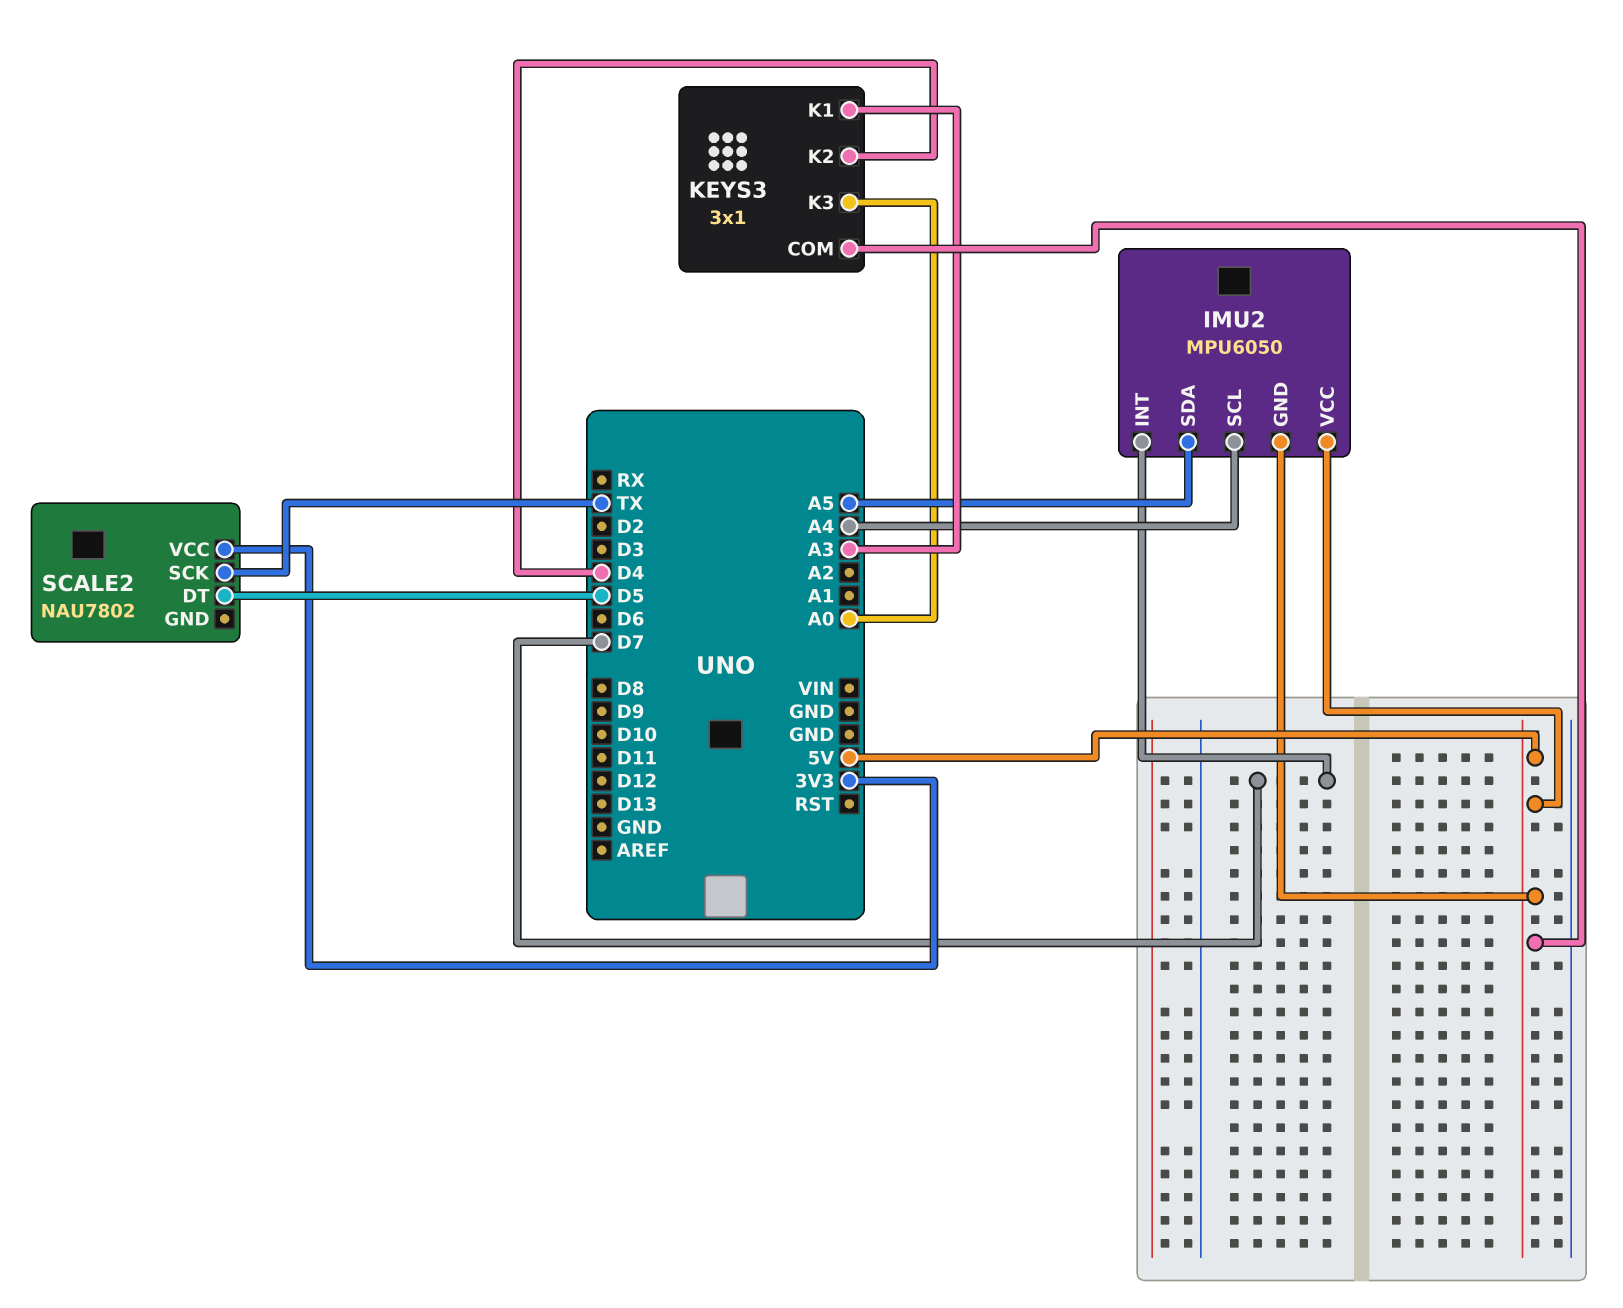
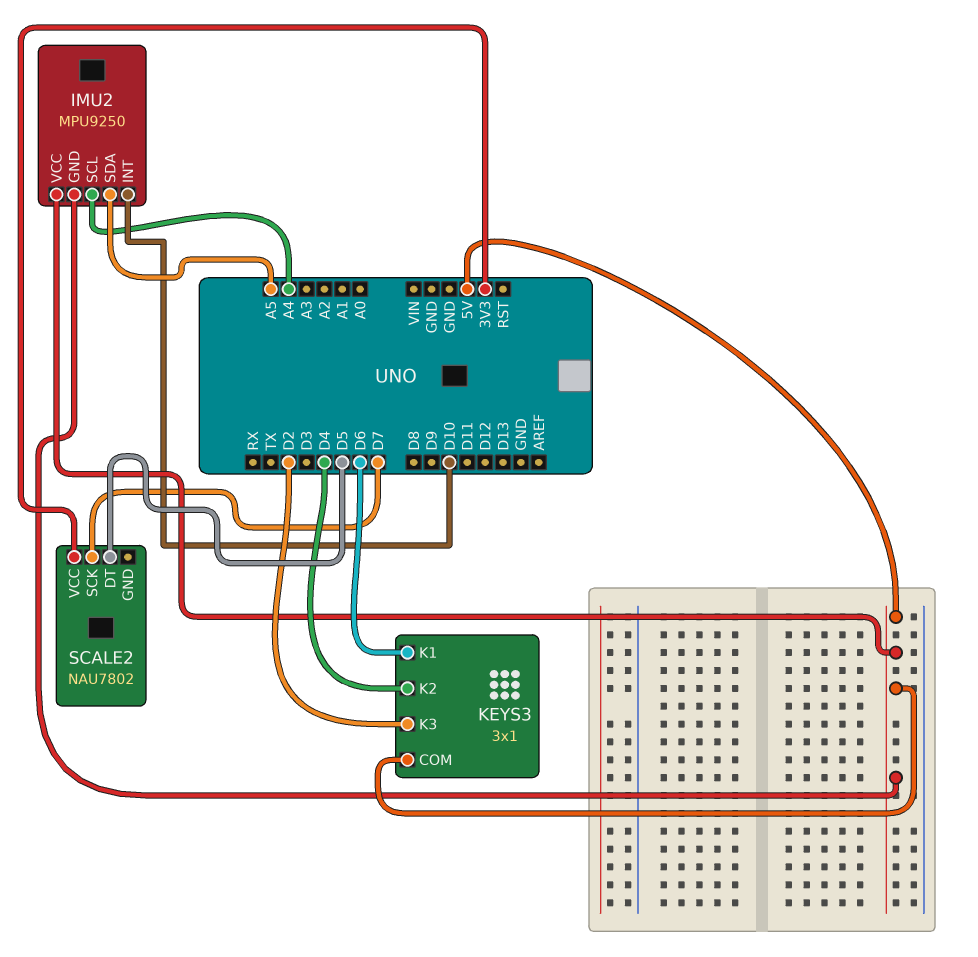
IMU2: MPU6050 -> MPU9250
IMU2 pin INT: D7 -> D10
KEYS3 pin K1: A3 -> D6
KEYS3 pin K3: A0 -> D2
SCALE2 pin SCK: TX -> D7

